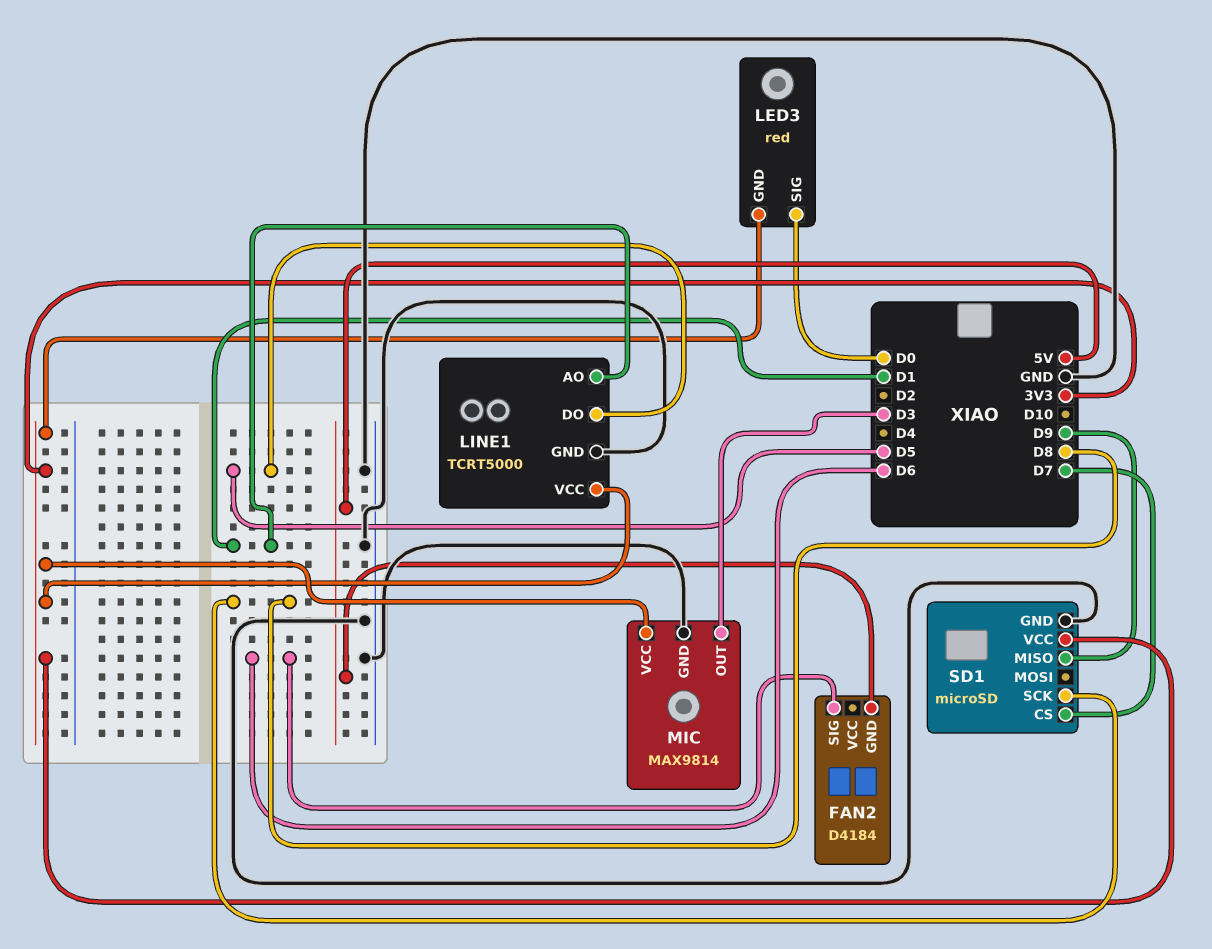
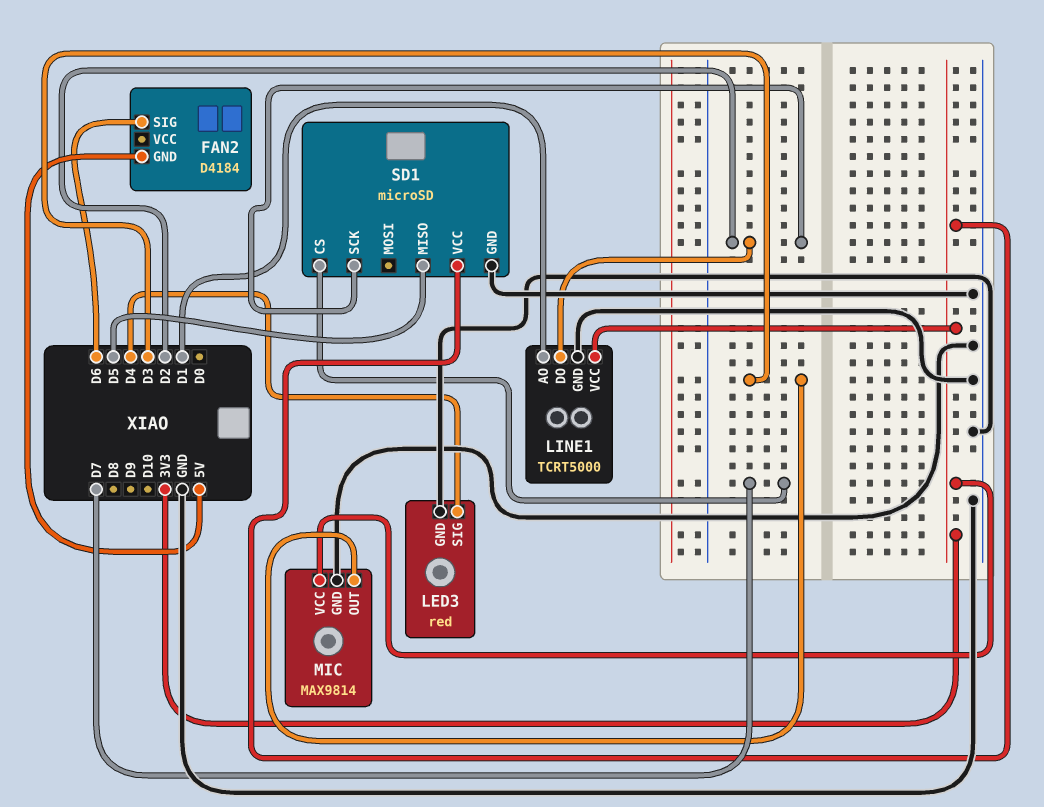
LED3 pin GND: 3V3 -> GND
LED3 pin SIG: D0 -> D4
LINE1 pin DO: D5 -> D2
SD1 pin MISO: D9 -> D5
SD1 pin SCK: D8 -> D2

